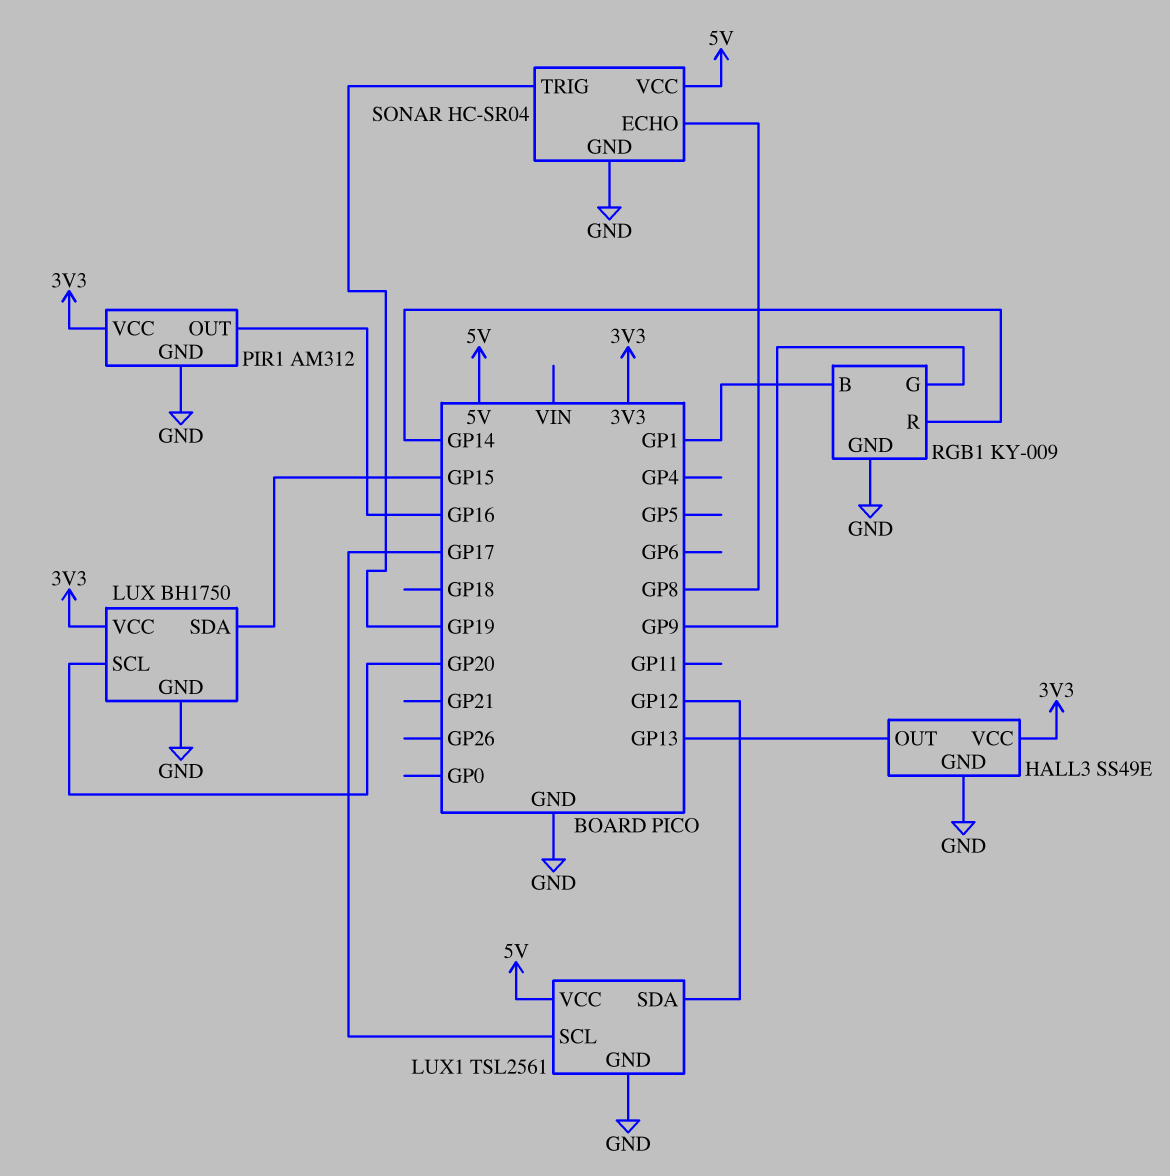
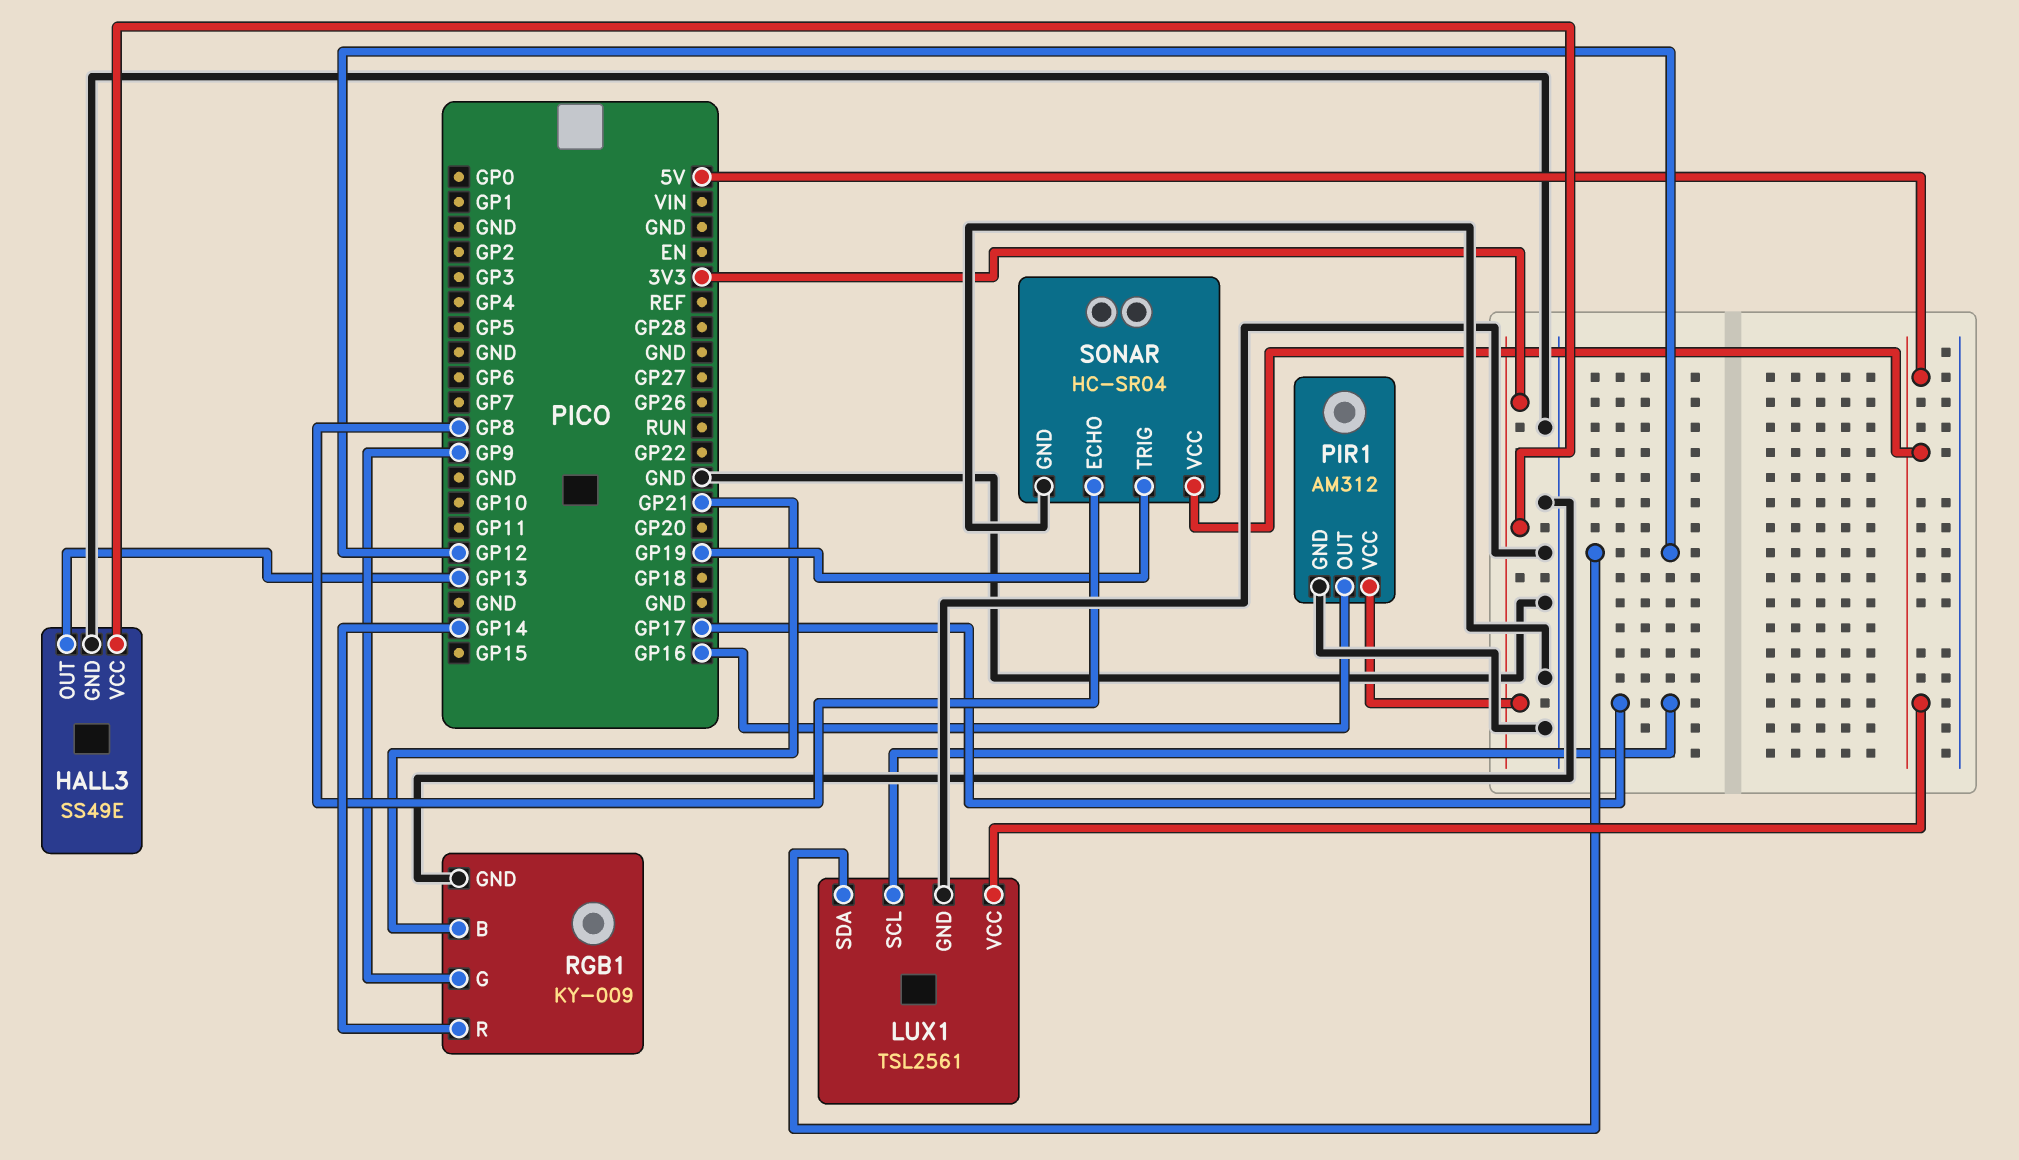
LUX: BH1750 -> none
LUX pin GND: GND -> none
LUX pin SCL: GP20 -> none
LUX pin SDA: GP15 -> none
LUX pin VCC: 3V3 -> none
RGB1 pin B: GP1 -> GP21

